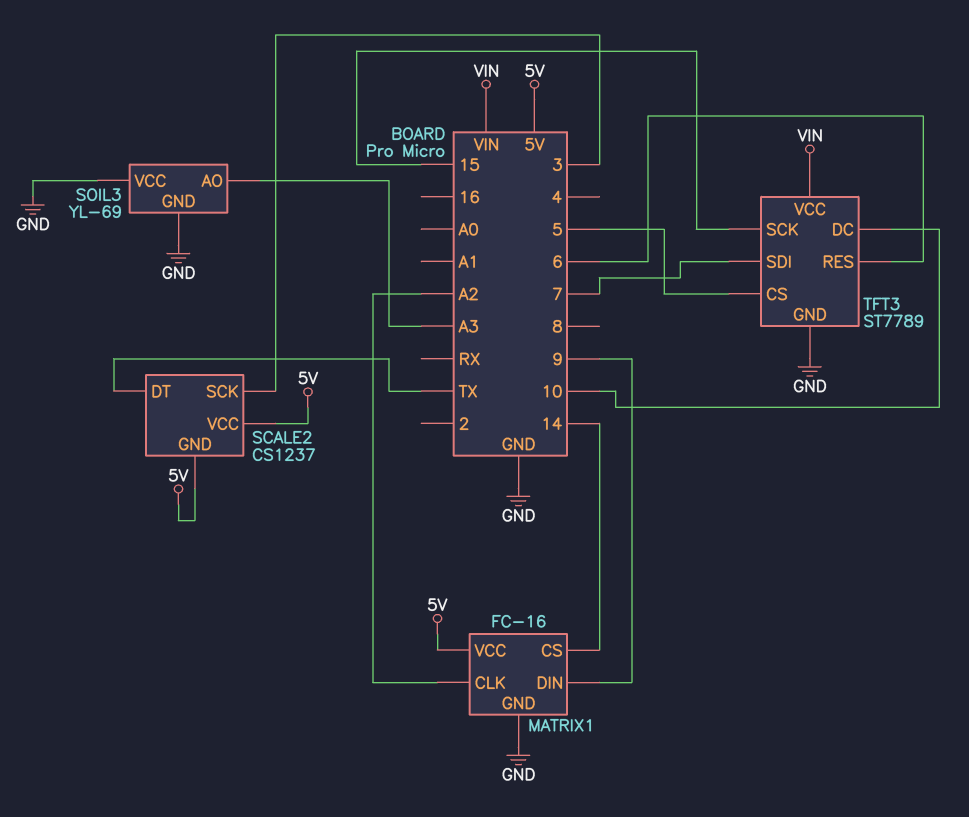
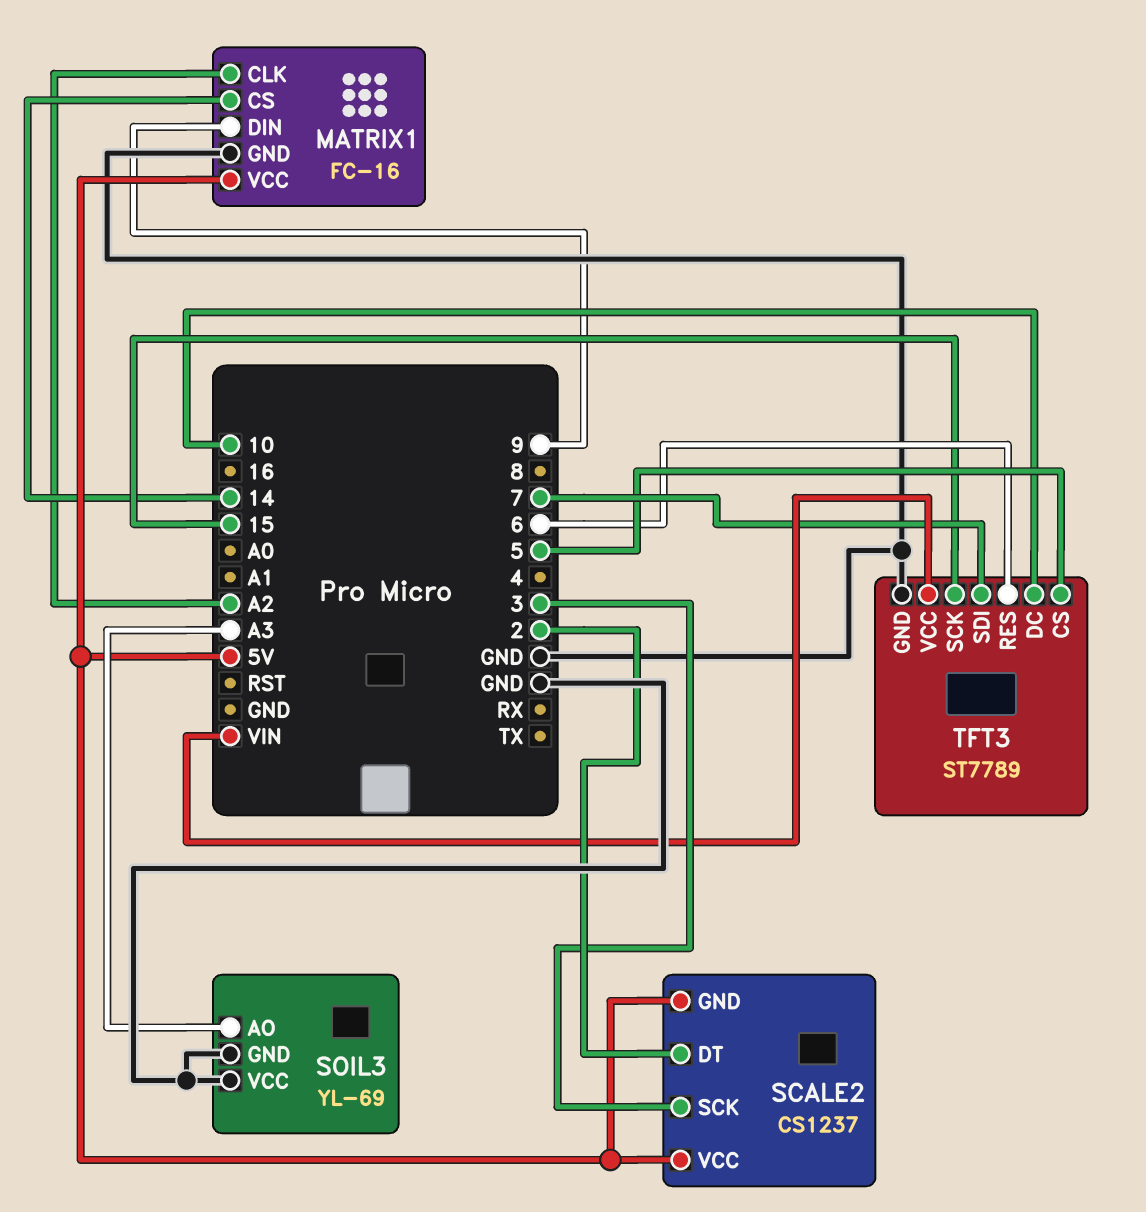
SCALE2 pin DT: TX -> 2

